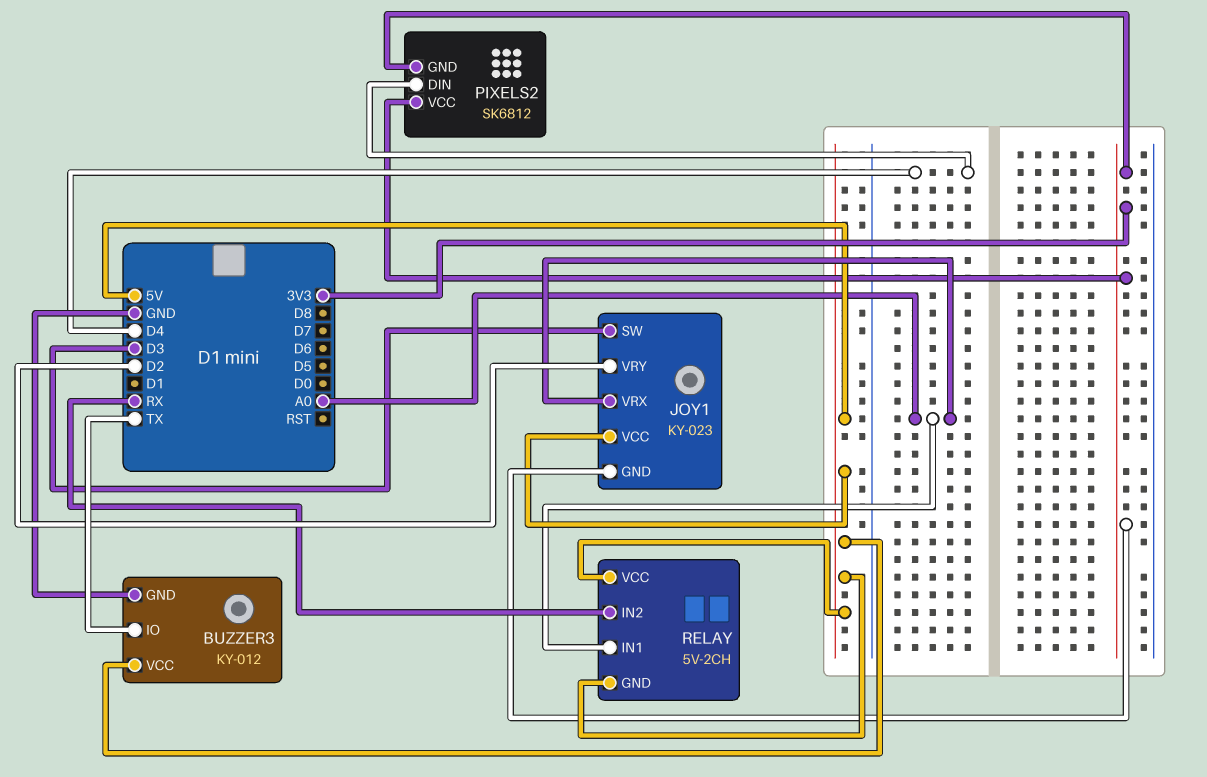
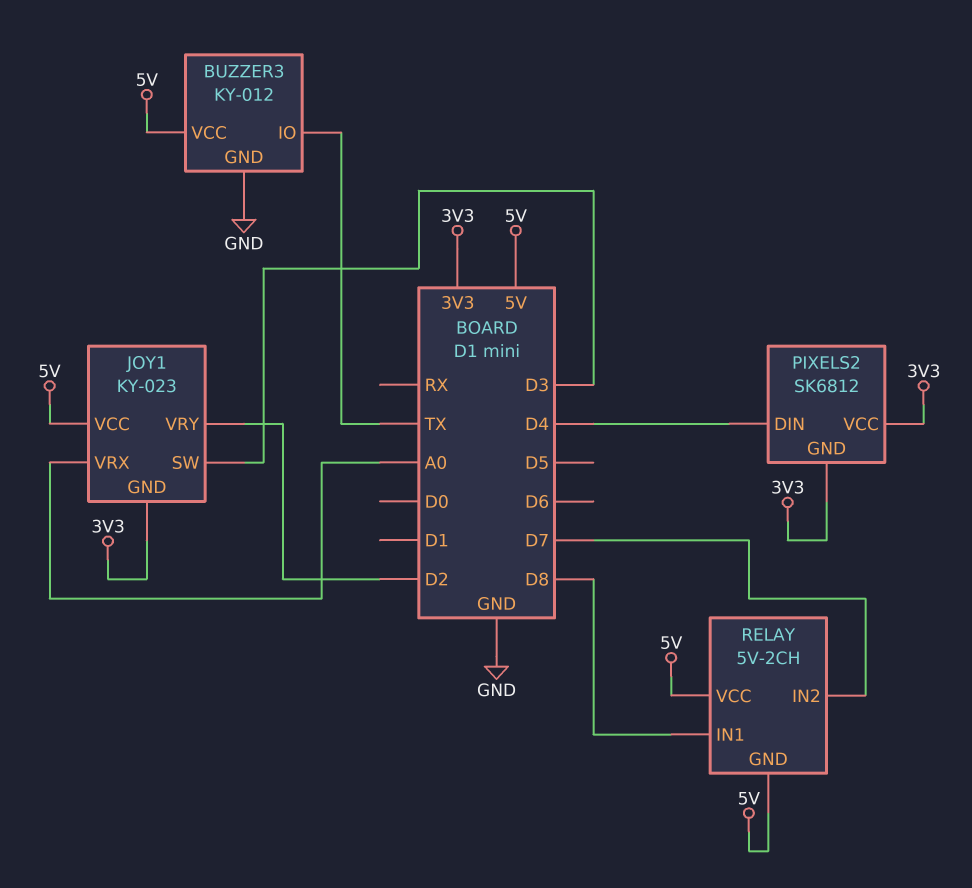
RELAY pin IN1: A0 -> D8
RELAY pin IN2: RX -> D7

